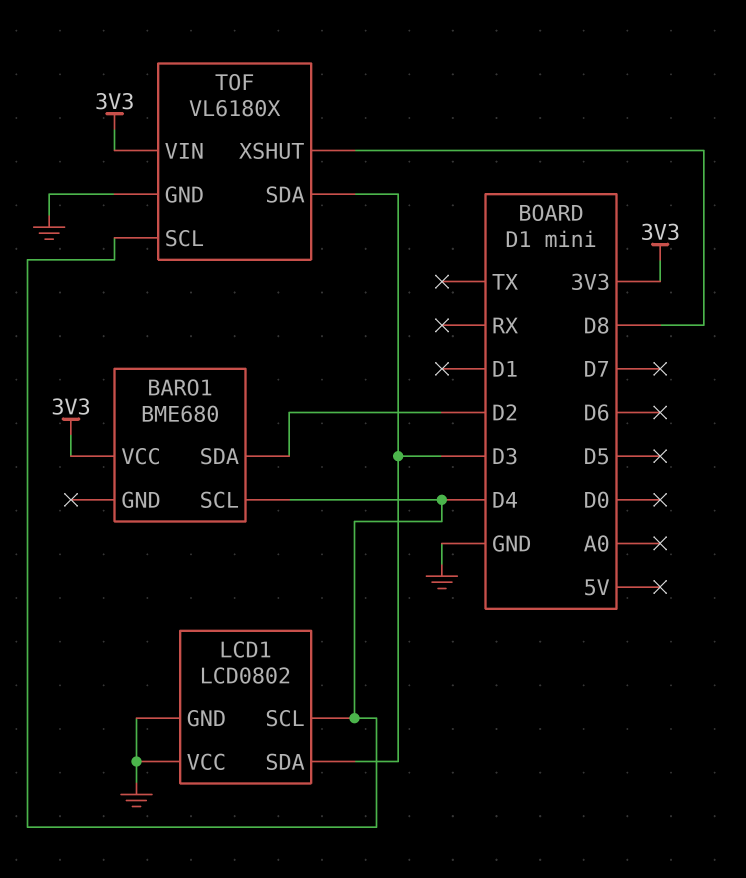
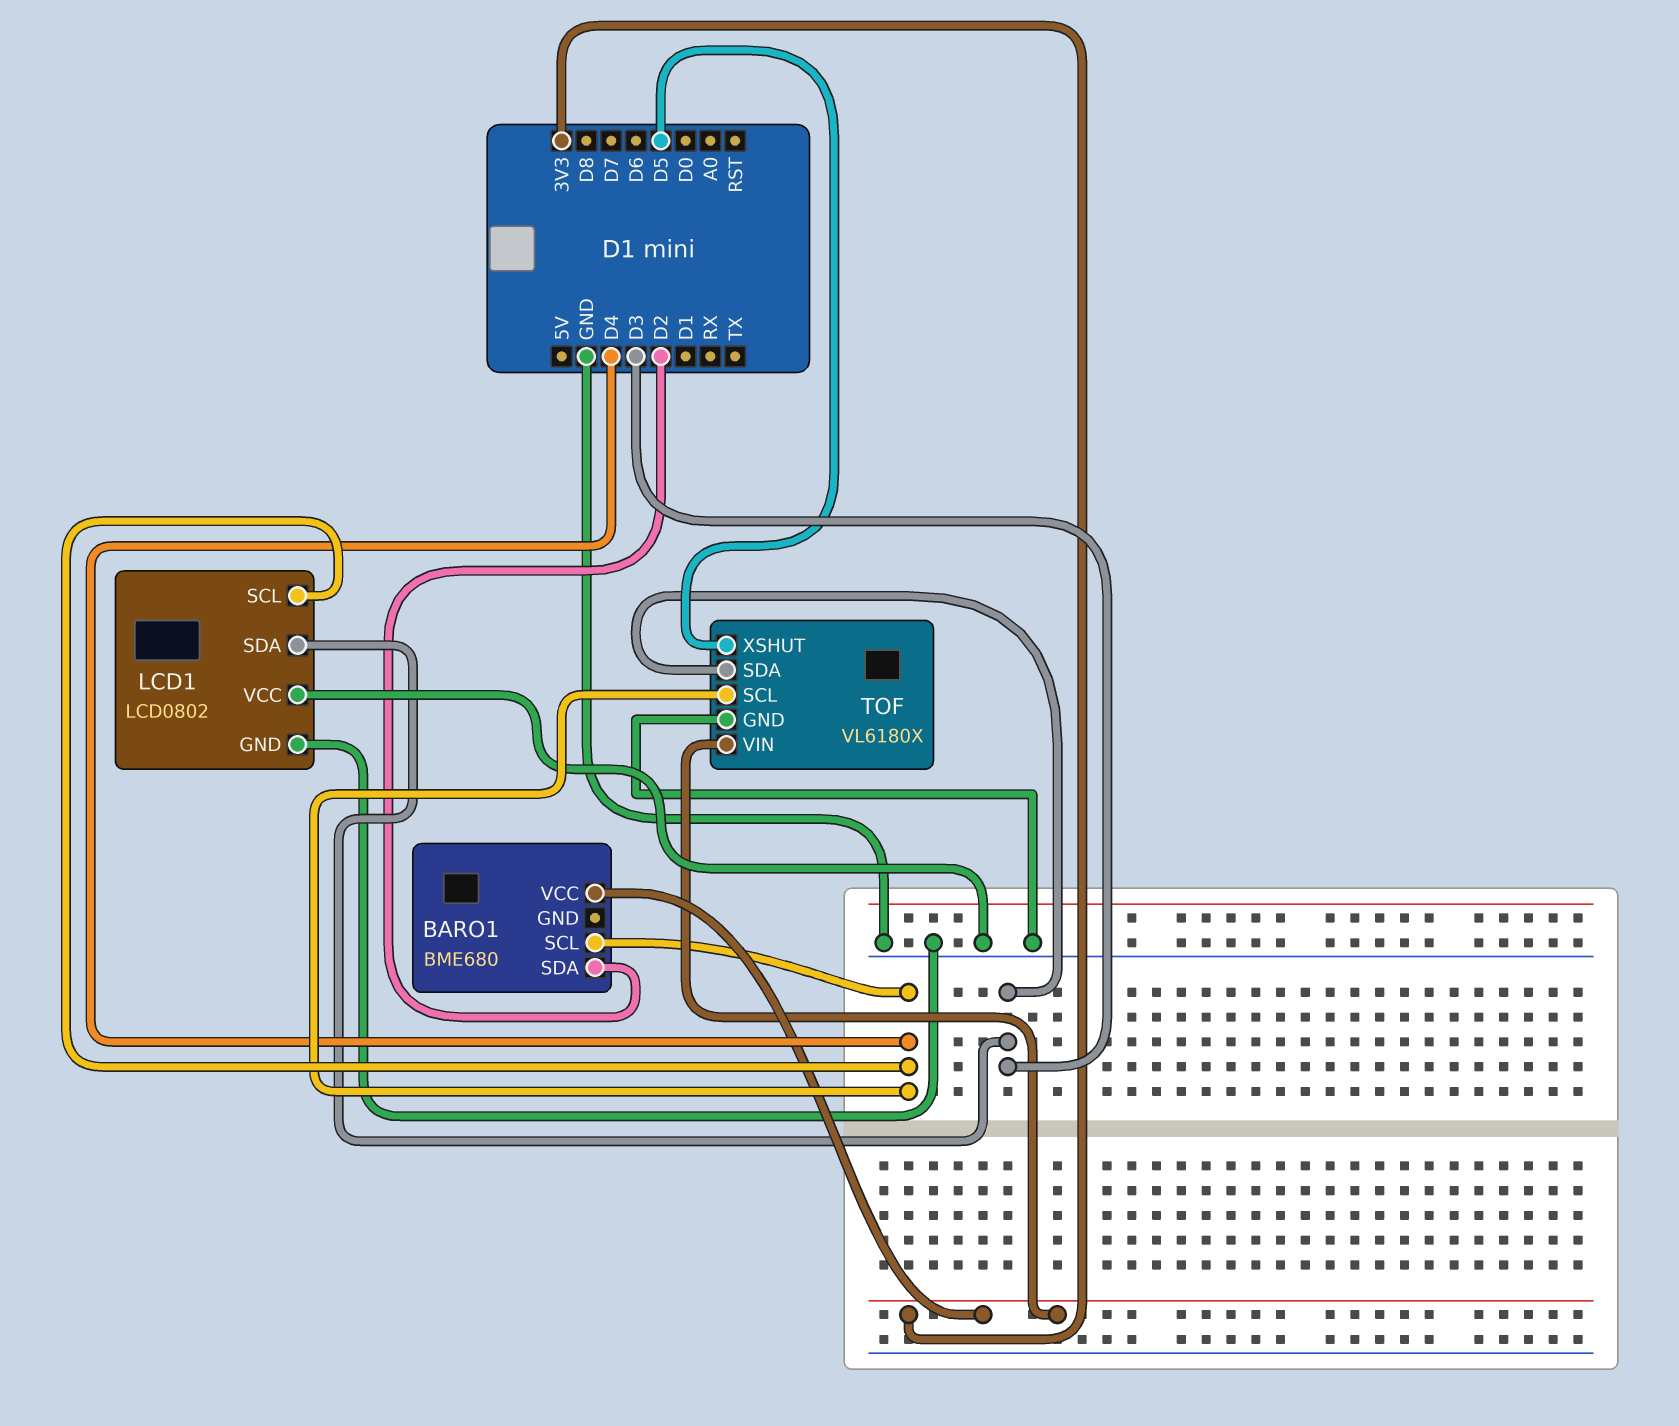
TOF pin XSHUT: D8 -> D5

